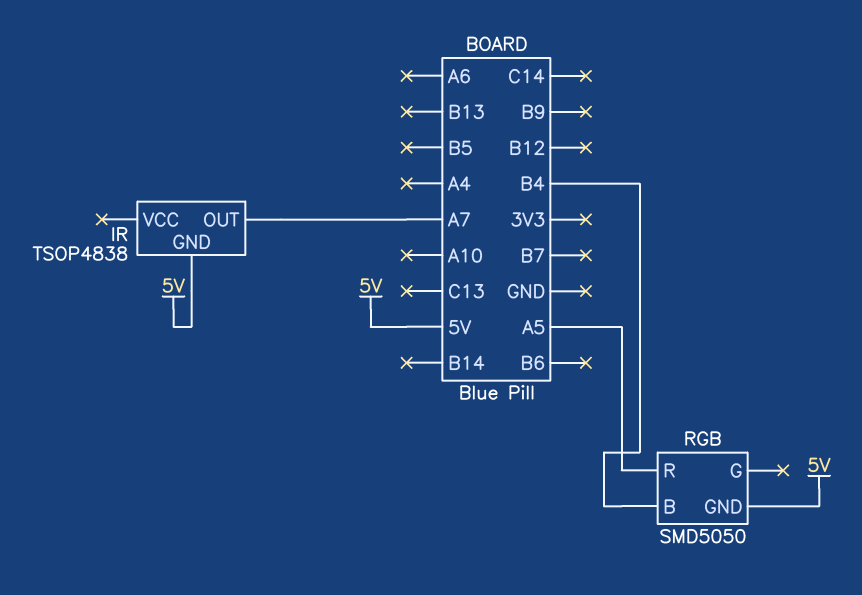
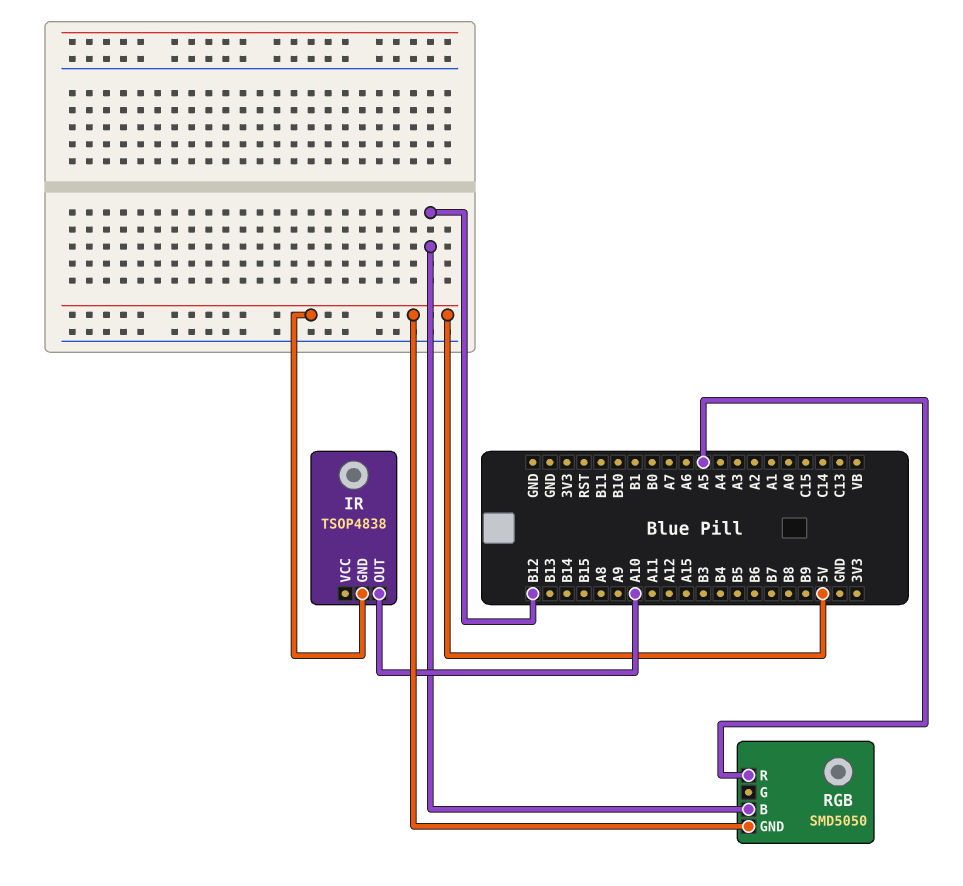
IR pin OUT: A7 -> A10
RGB pin B: B4 -> B12

